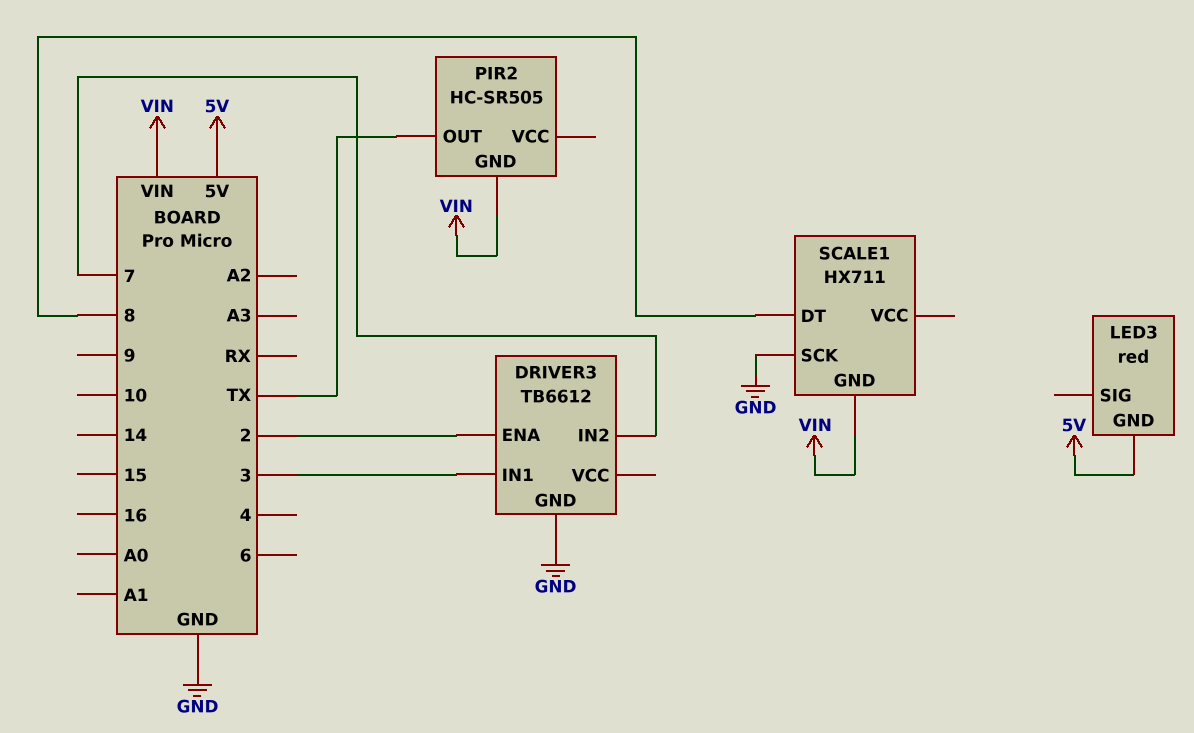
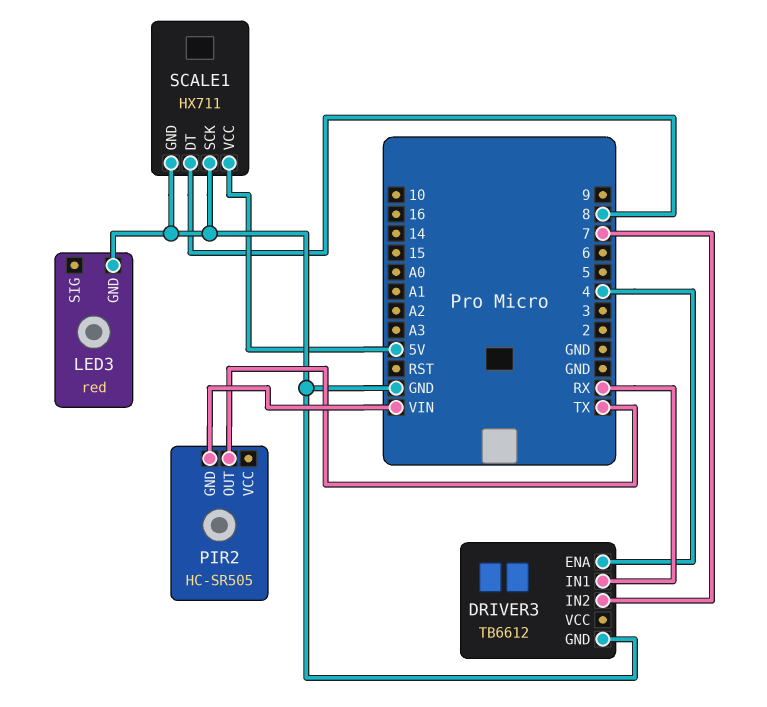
DRIVER3 pin ENA: 2 -> 4
DRIVER3 pin IN1: 3 -> RX
LED3 pin GND: 5V -> GND
SCALE1 pin GND: VIN -> GND
SCALE1 pin VCC: none -> 5V

